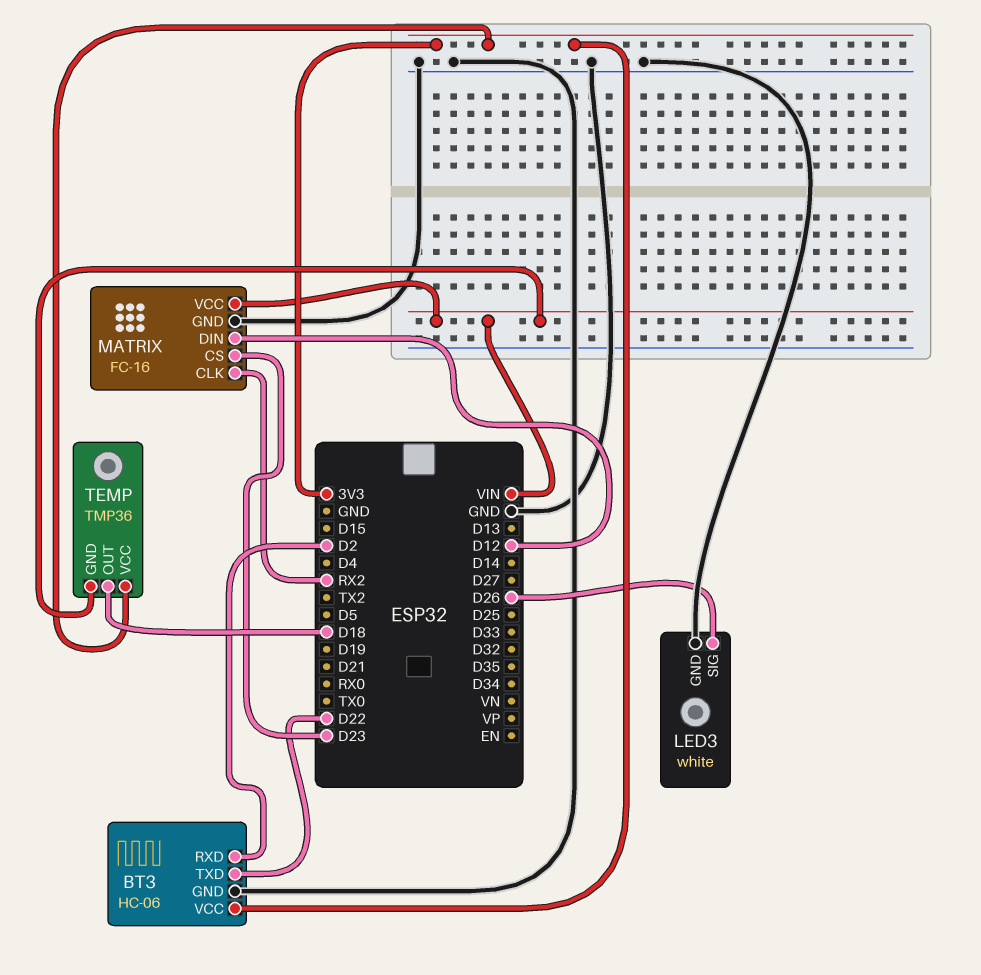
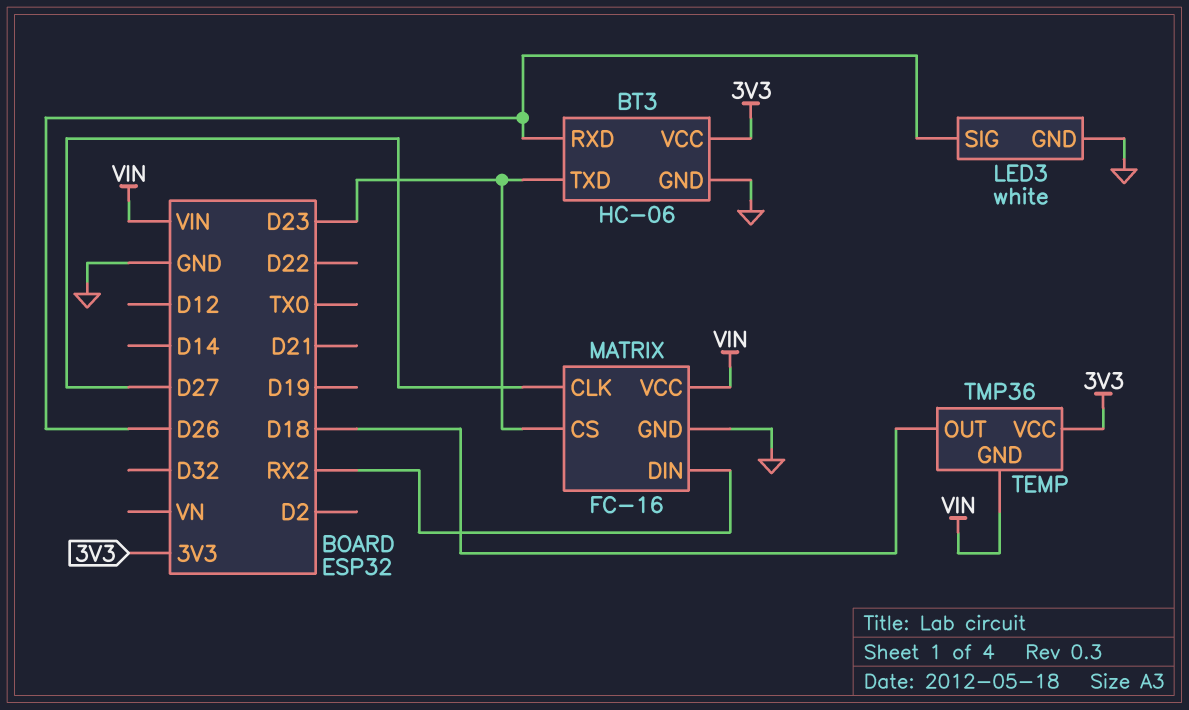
BT3 pin RXD: D2 -> D26
BT3 pin TXD: D22 -> D23
MATRIX pin CLK: RX2 -> D27
MATRIX pin DIN: D12 -> RX2

